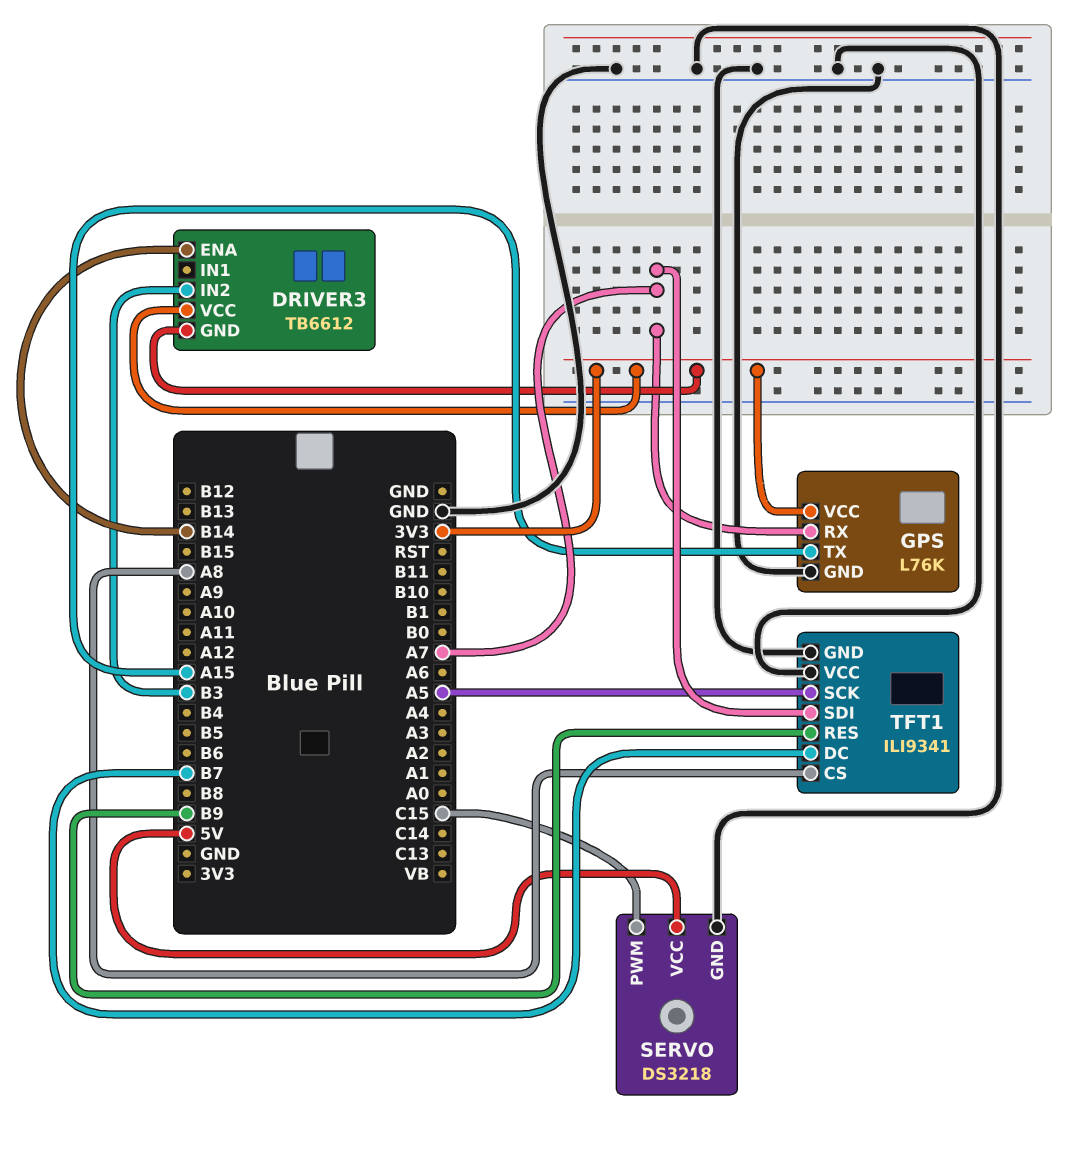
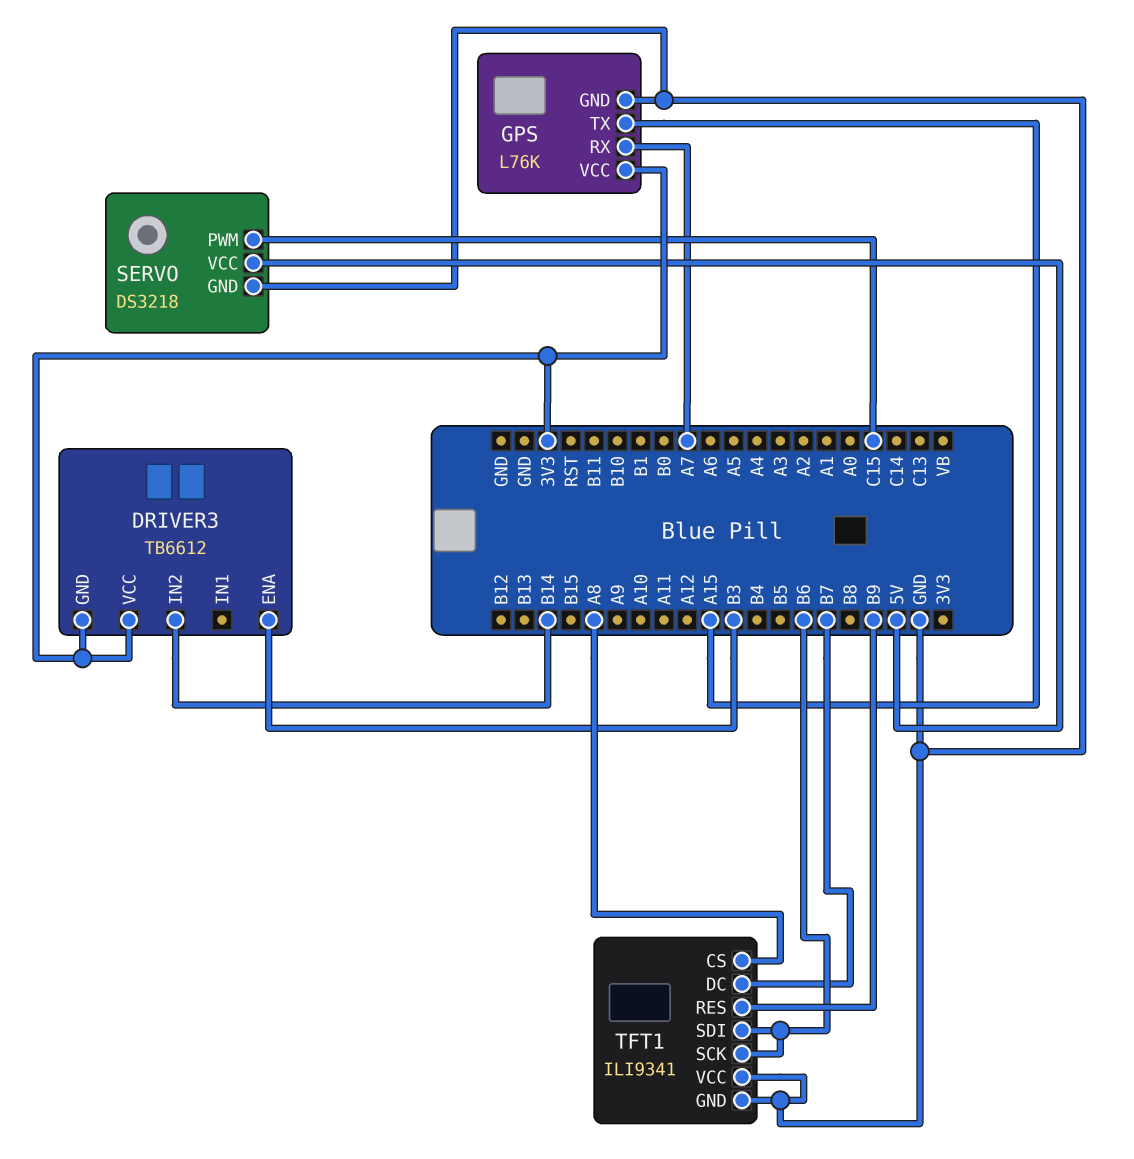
DRIVER3 pin ENA: B14 -> B3
DRIVER3 pin IN2: B3 -> B14
TFT1 pin SCK: A5 -> B6
TFT1 pin SDI: A7 -> B6

